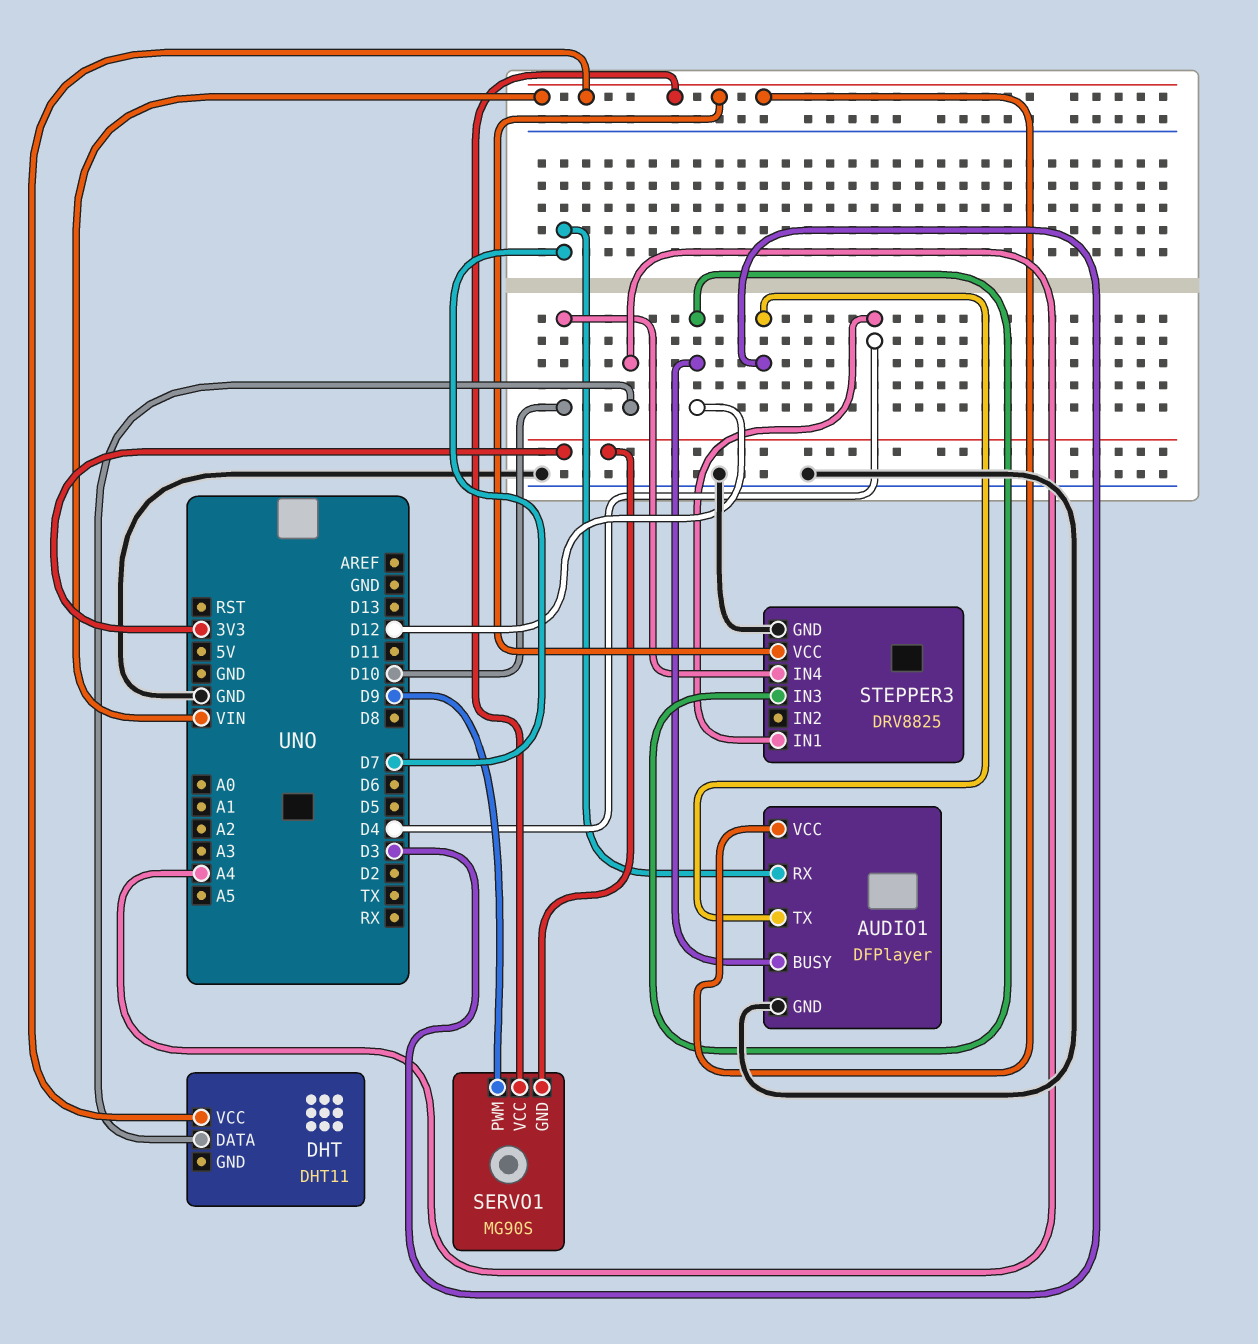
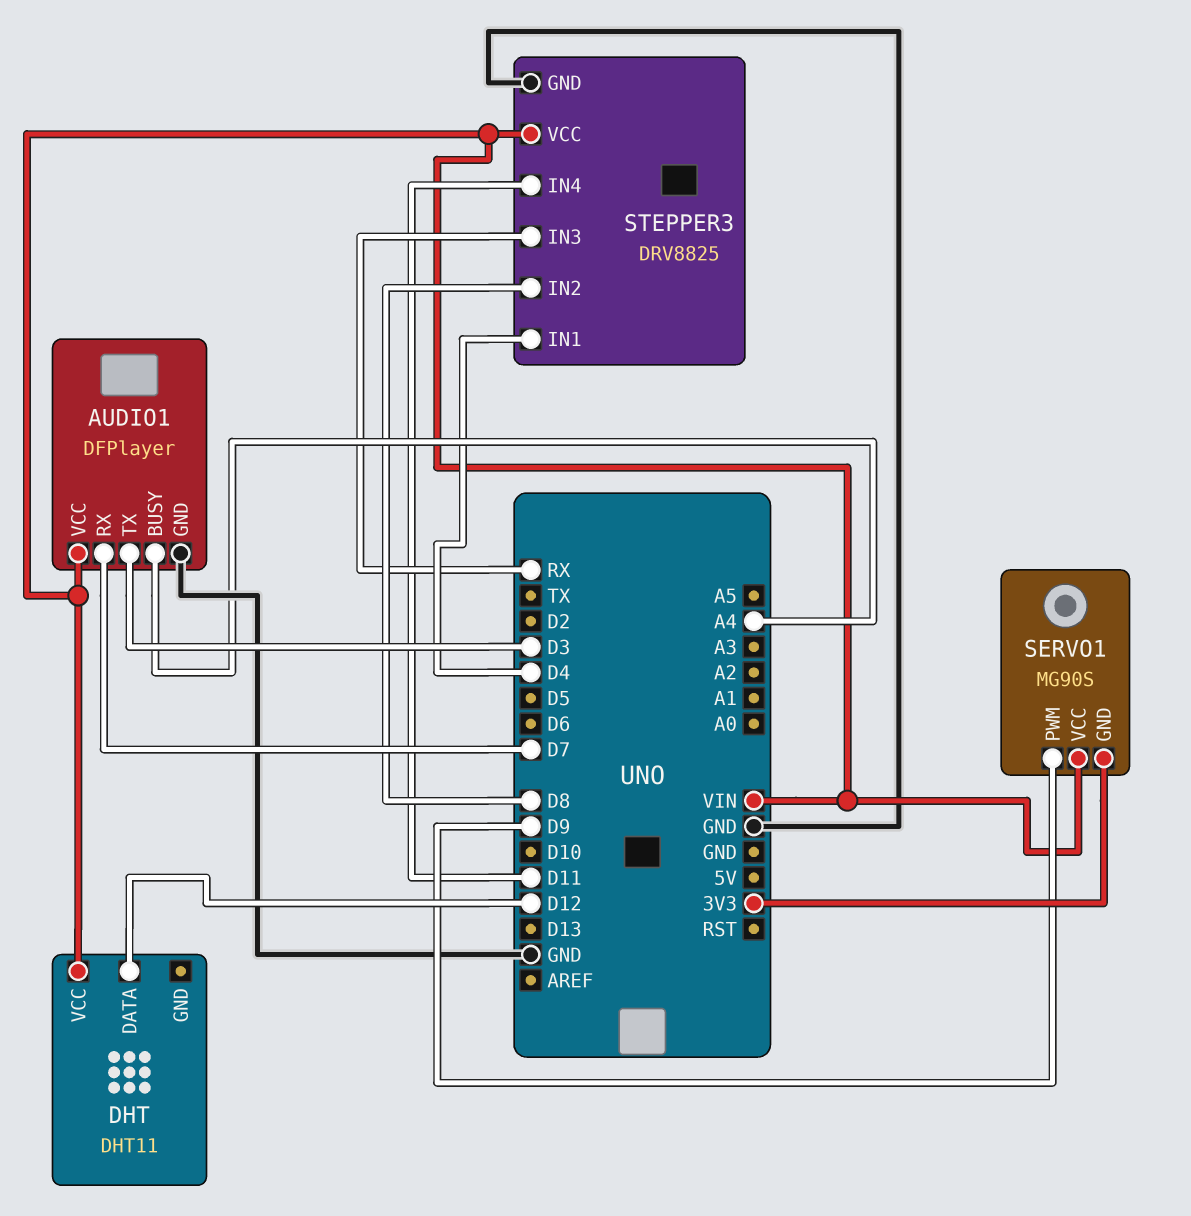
AUDIO1 pin BUSY: D12 -> A4
DHT pin DATA: A4 -> D12
STEPPER3 pin IN2: none -> D8
STEPPER3 pin IN3: D12 -> RX
STEPPER3 pin IN4: D10 -> D11

